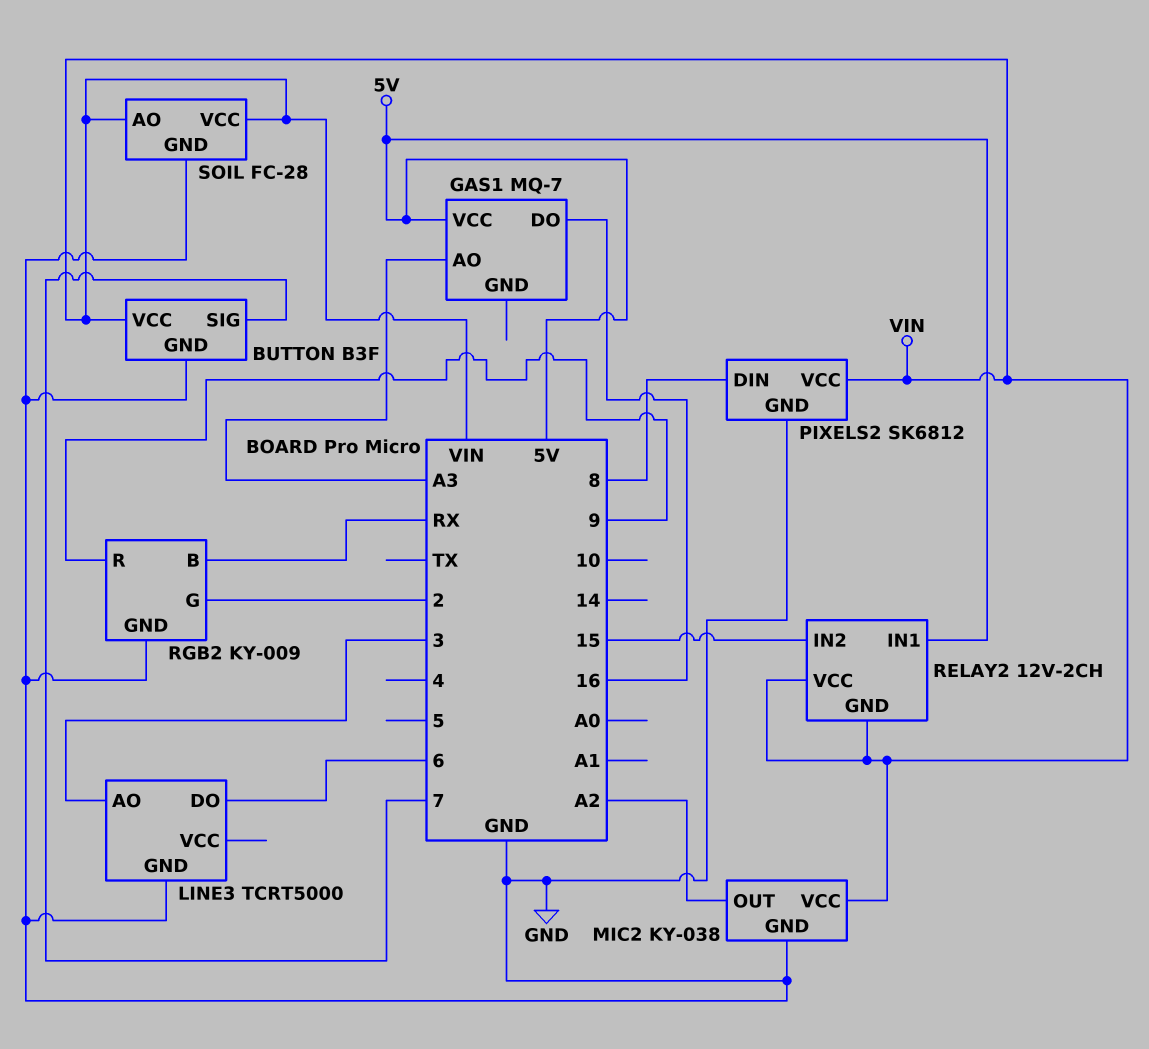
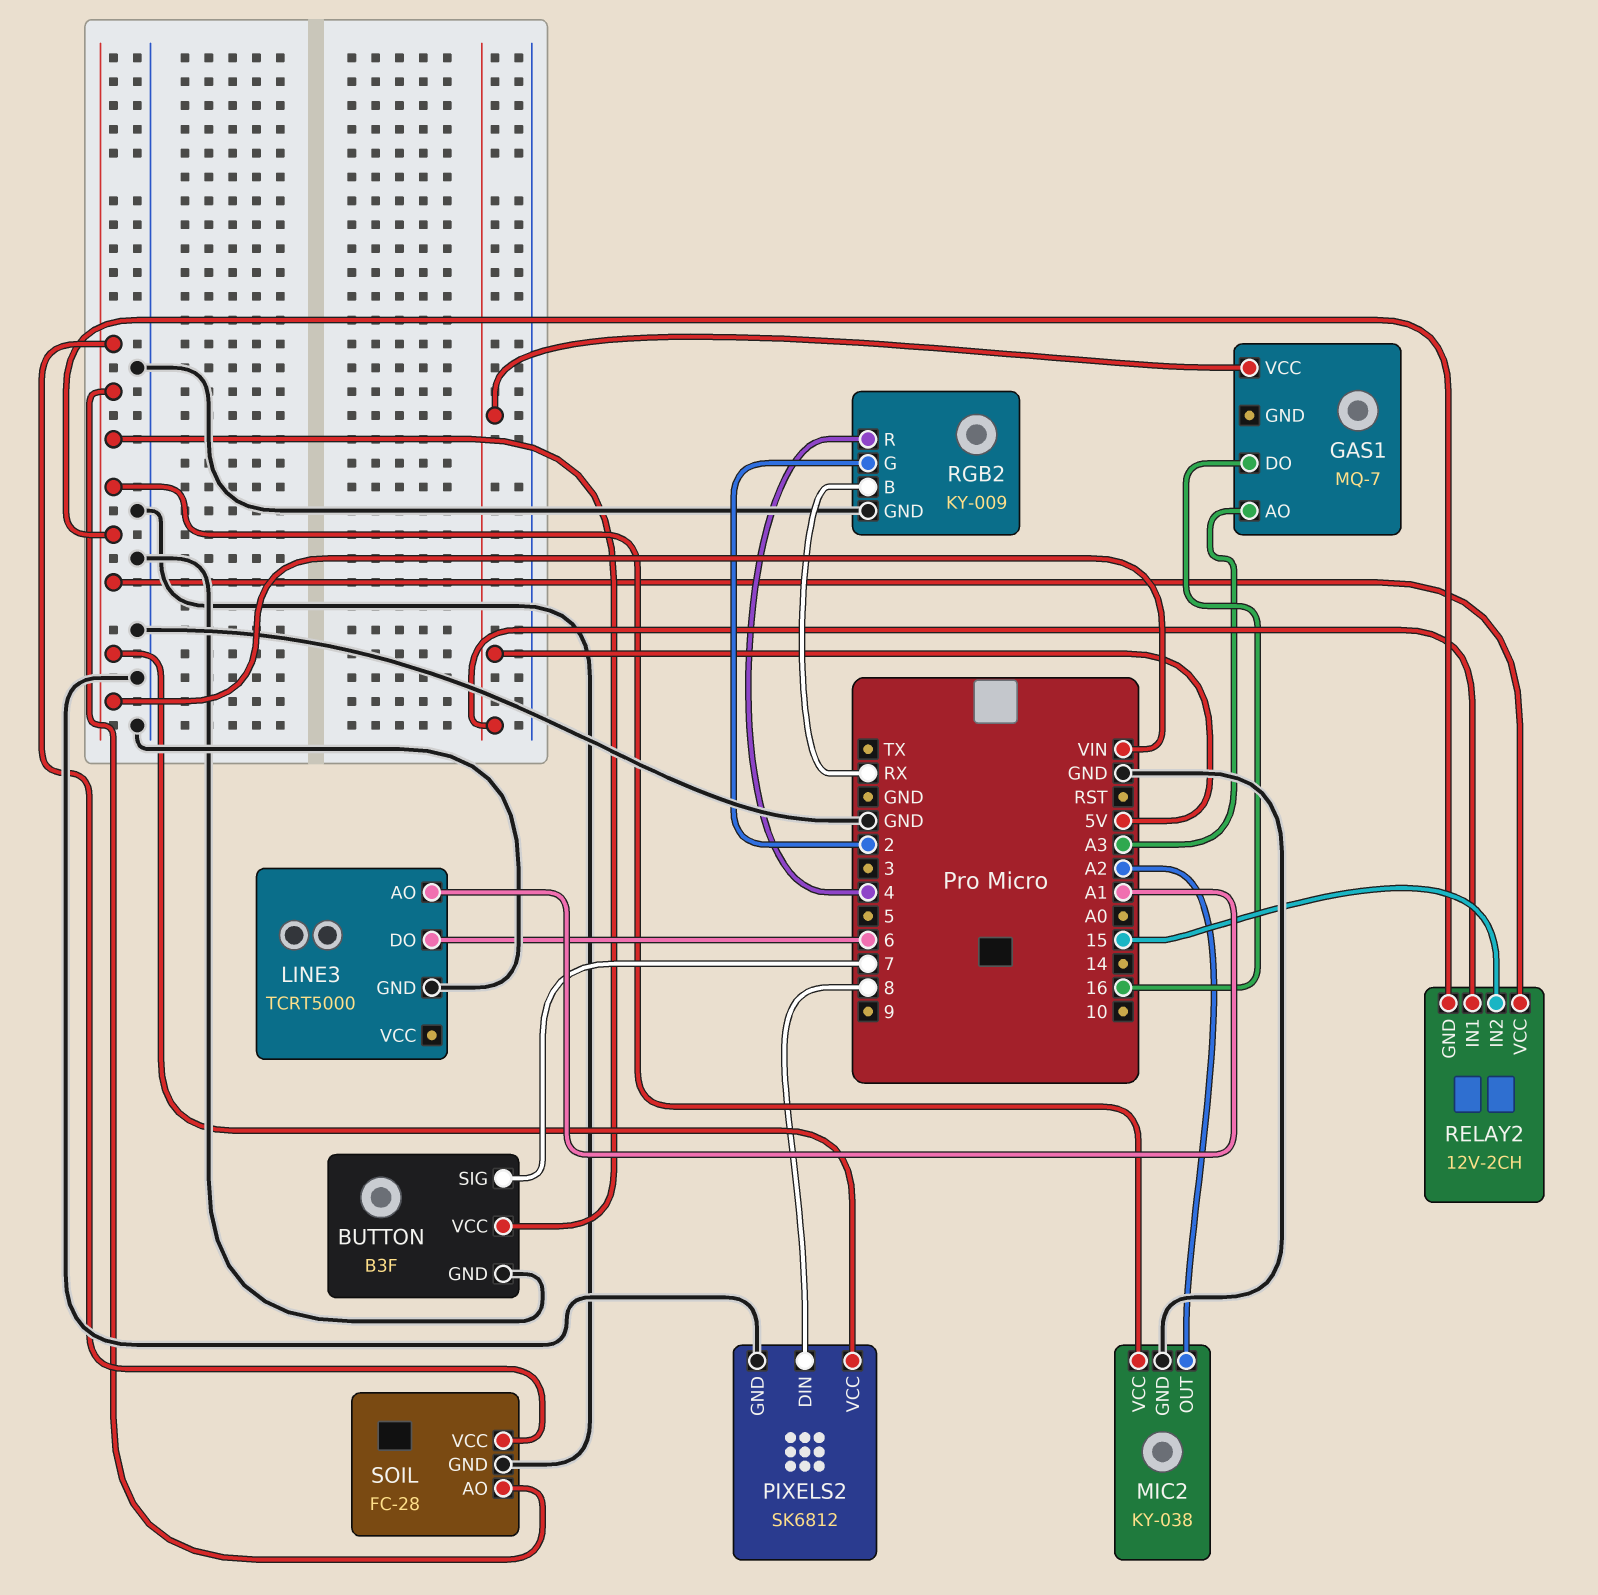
LINE3 pin AO: 3 -> A1
RGB2 pin R: 9 -> 4

